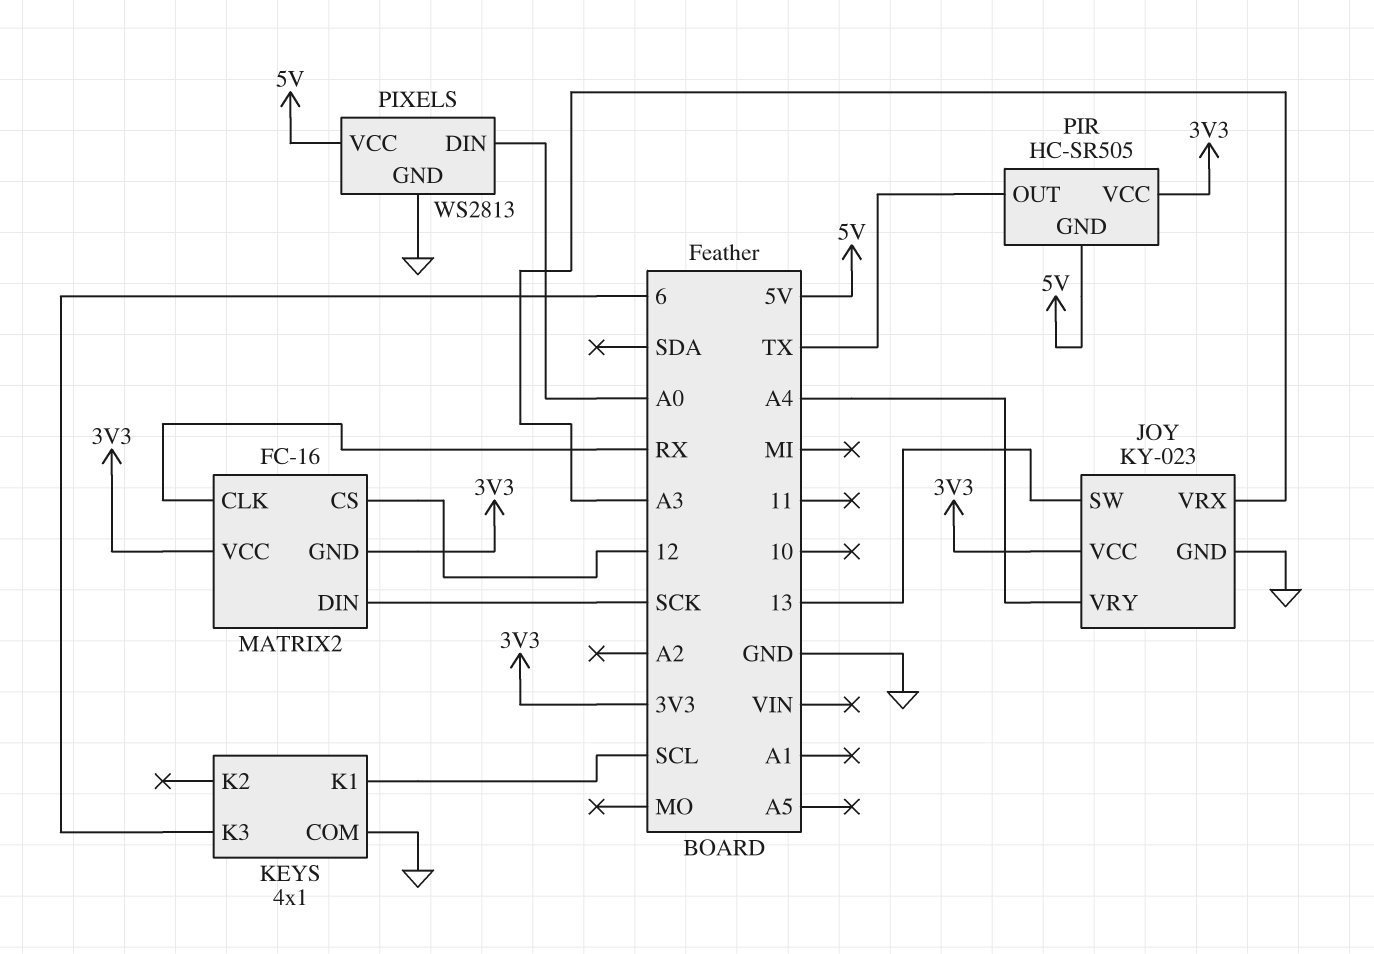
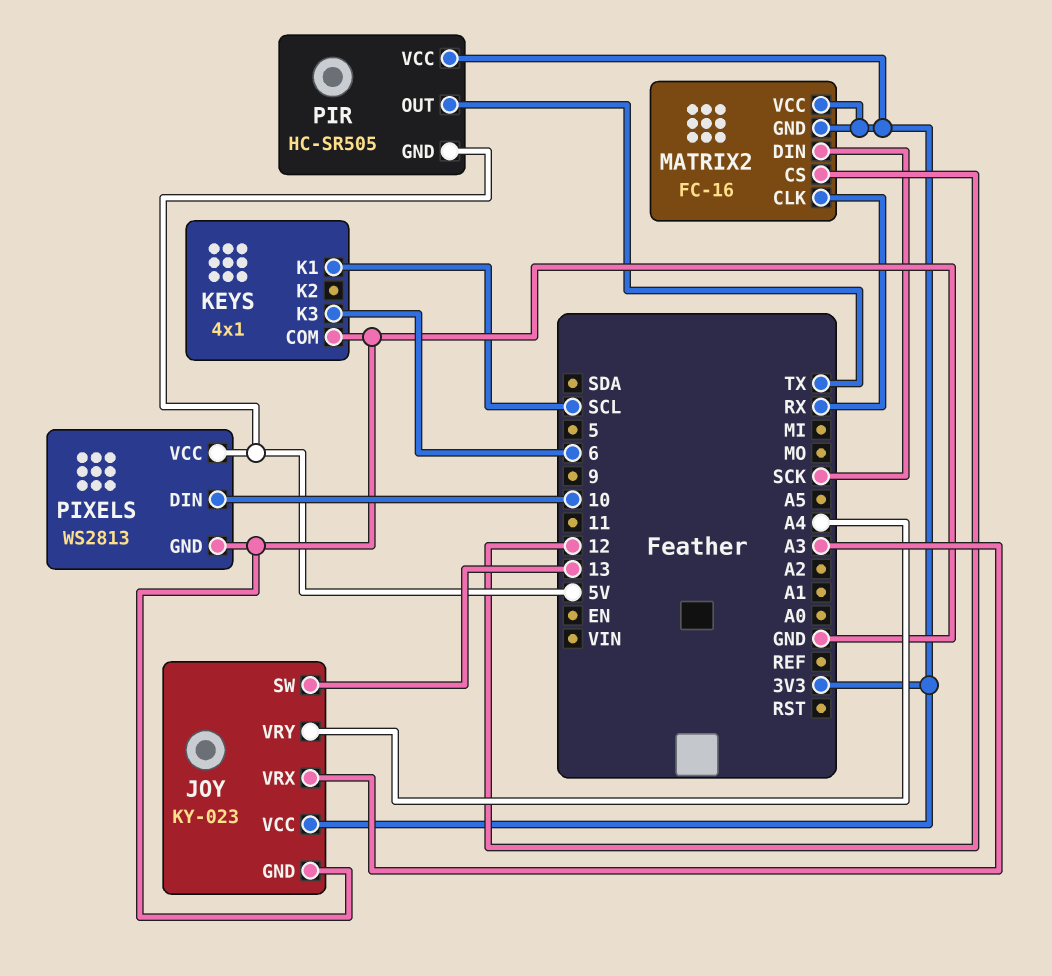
PIXELS pin DIN: A0 -> 10

